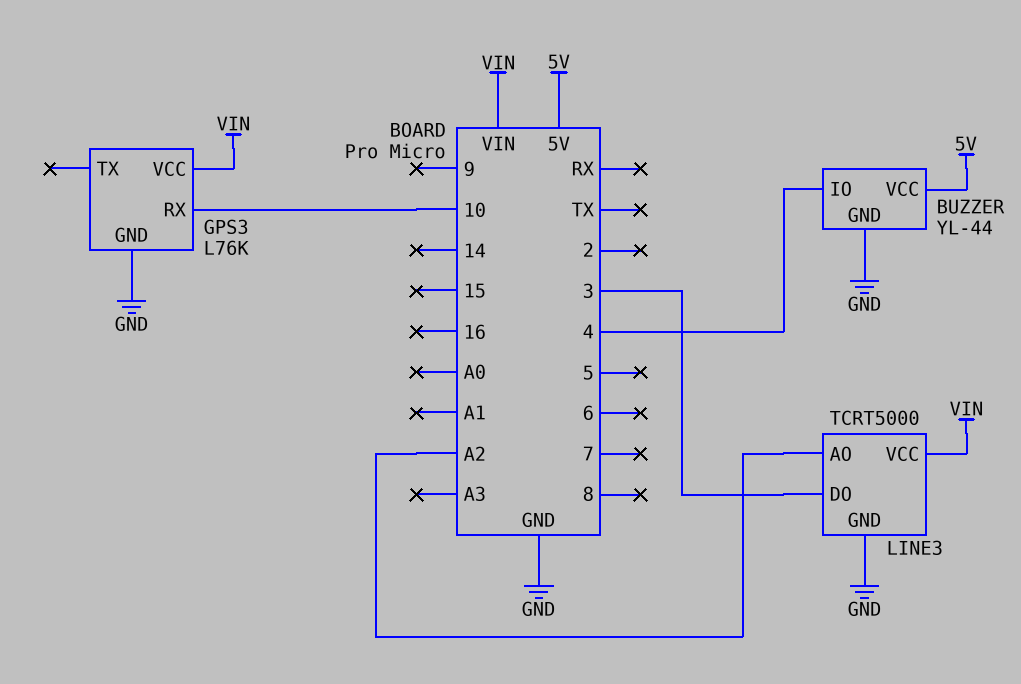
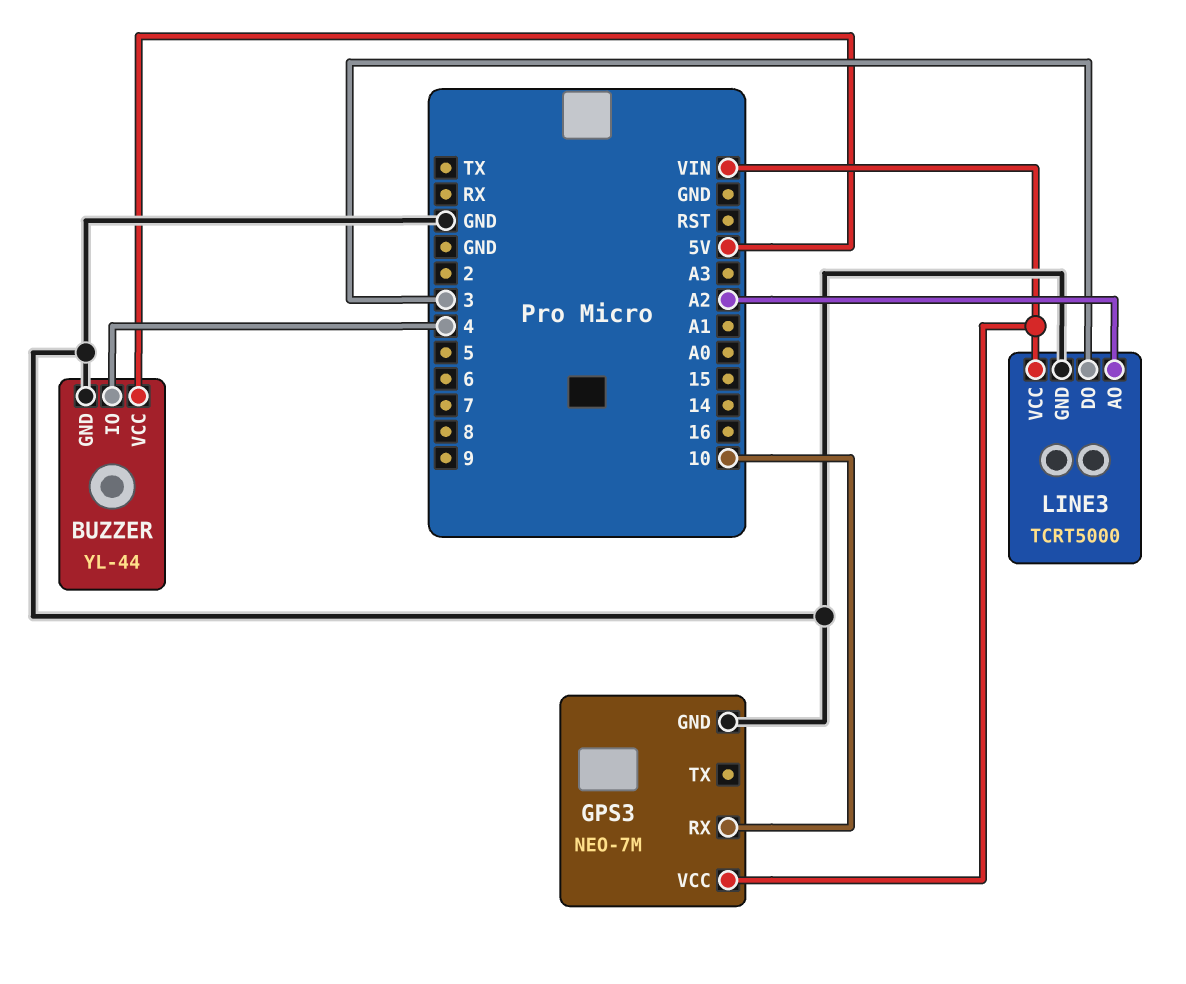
GPS3: L76K -> NEO-7M

